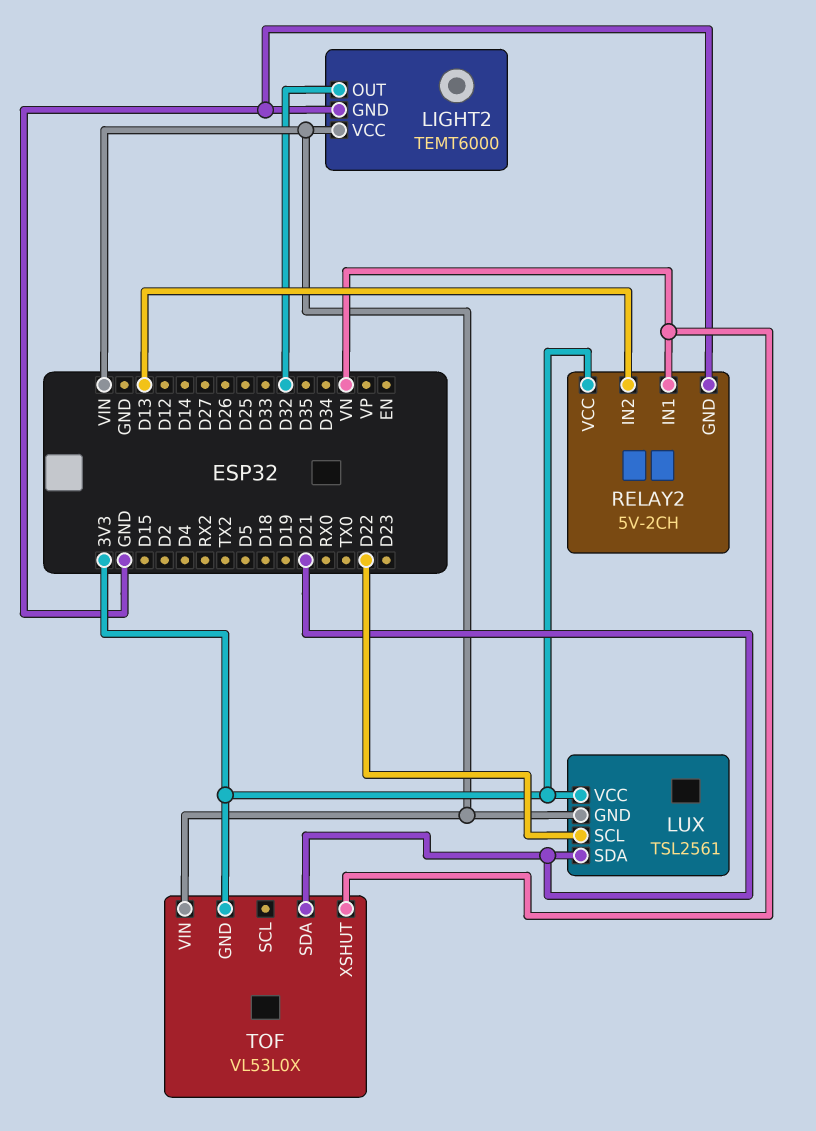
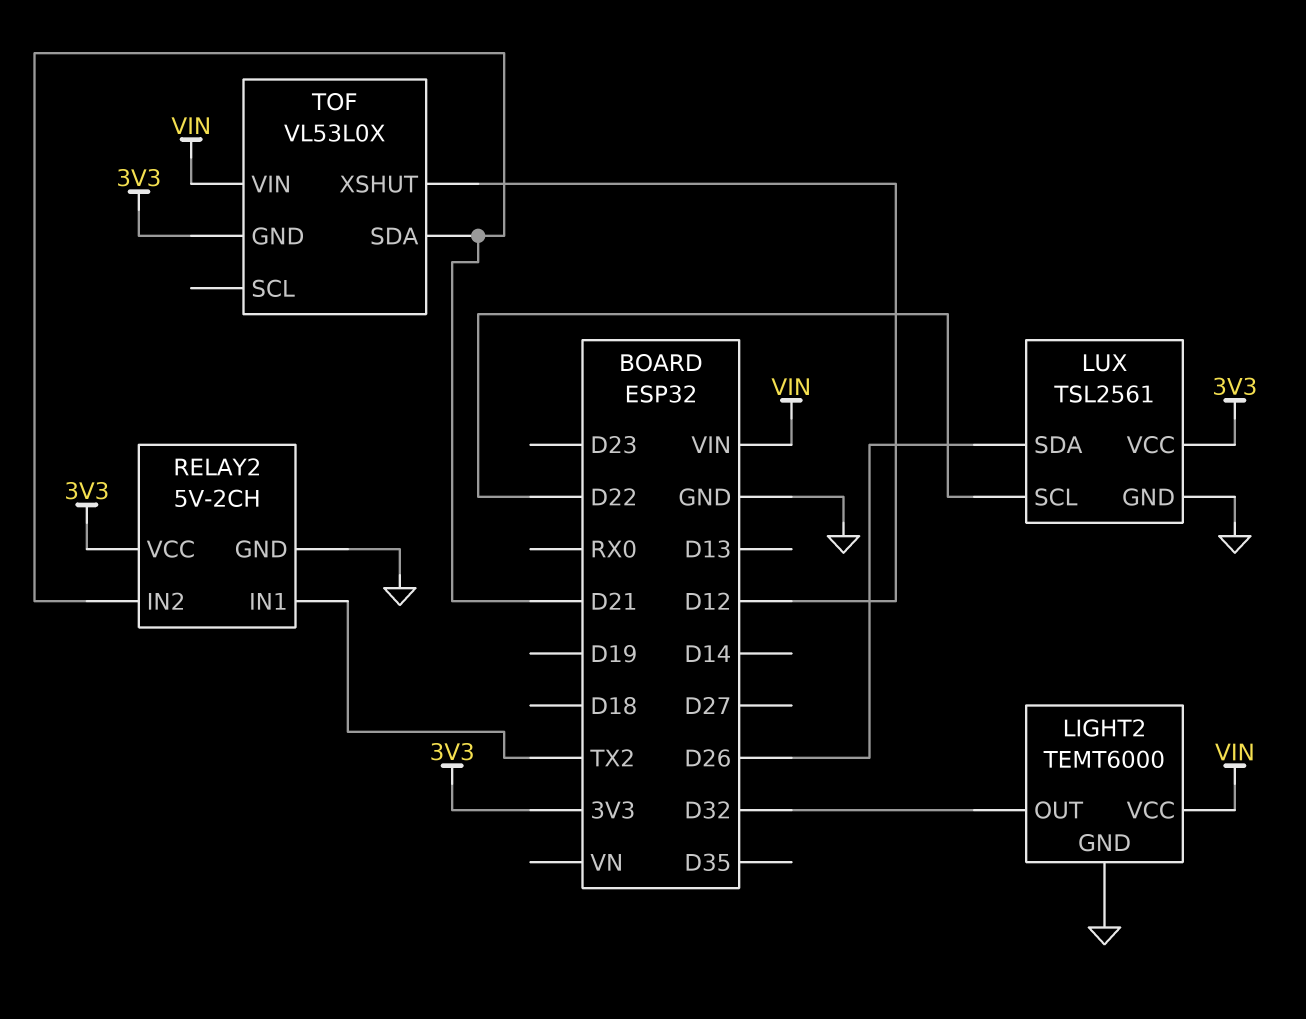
LUX pin GND: VIN -> GND
LUX pin SDA: D21 -> D26
RELAY2 pin IN1: VN -> TX2
RELAY2 pin IN2: D13 -> D21
TOF pin XSHUT: VN -> D12

